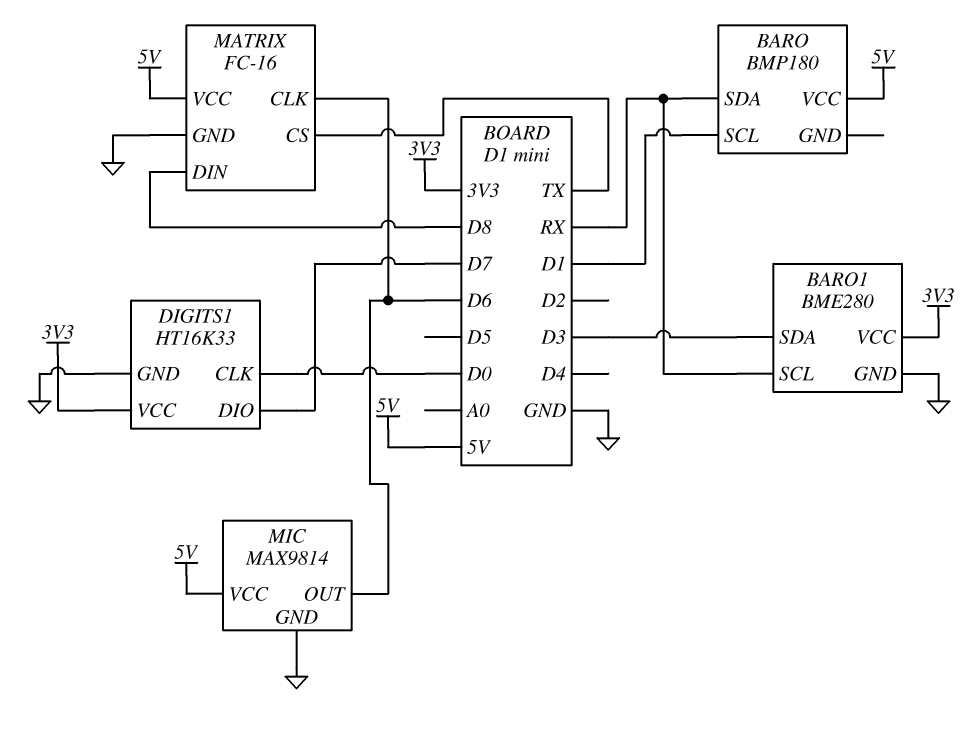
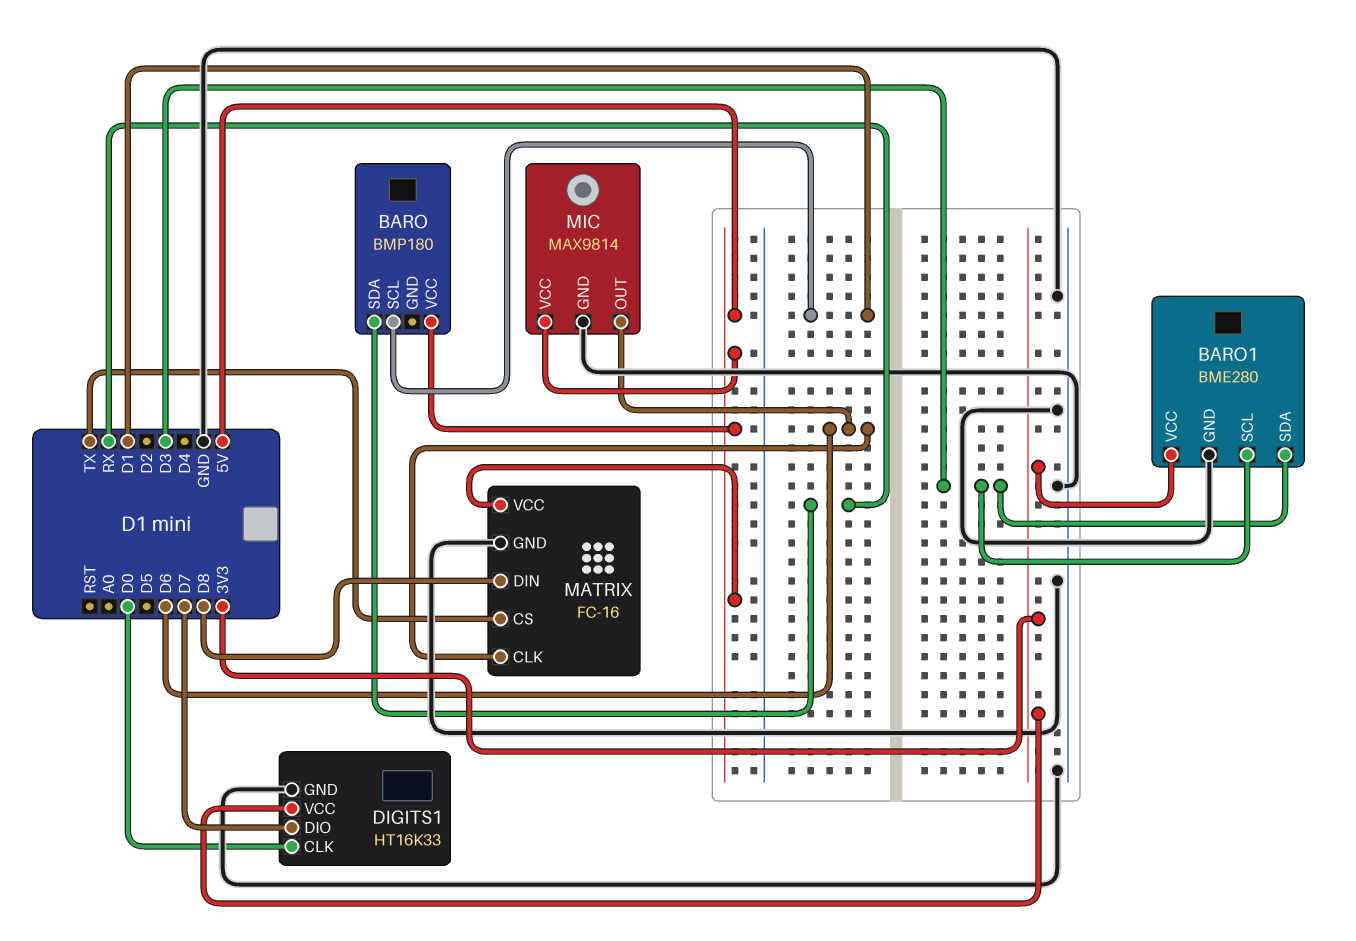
BARO1 pin SCL: RX -> D3

